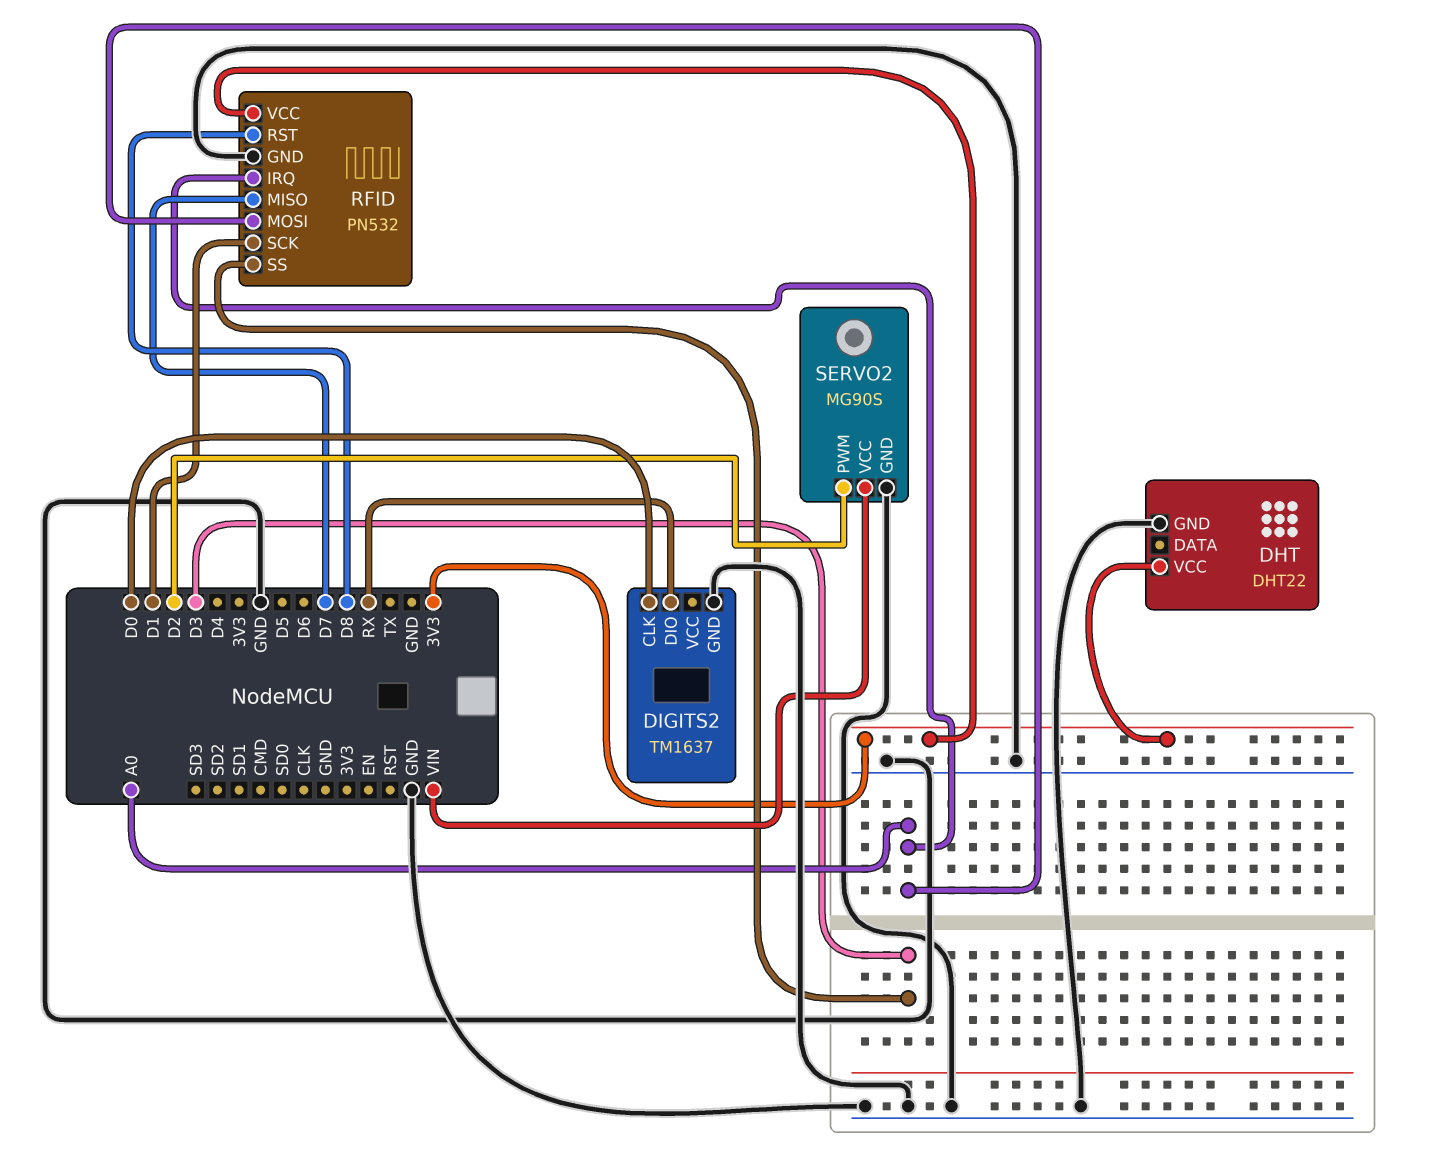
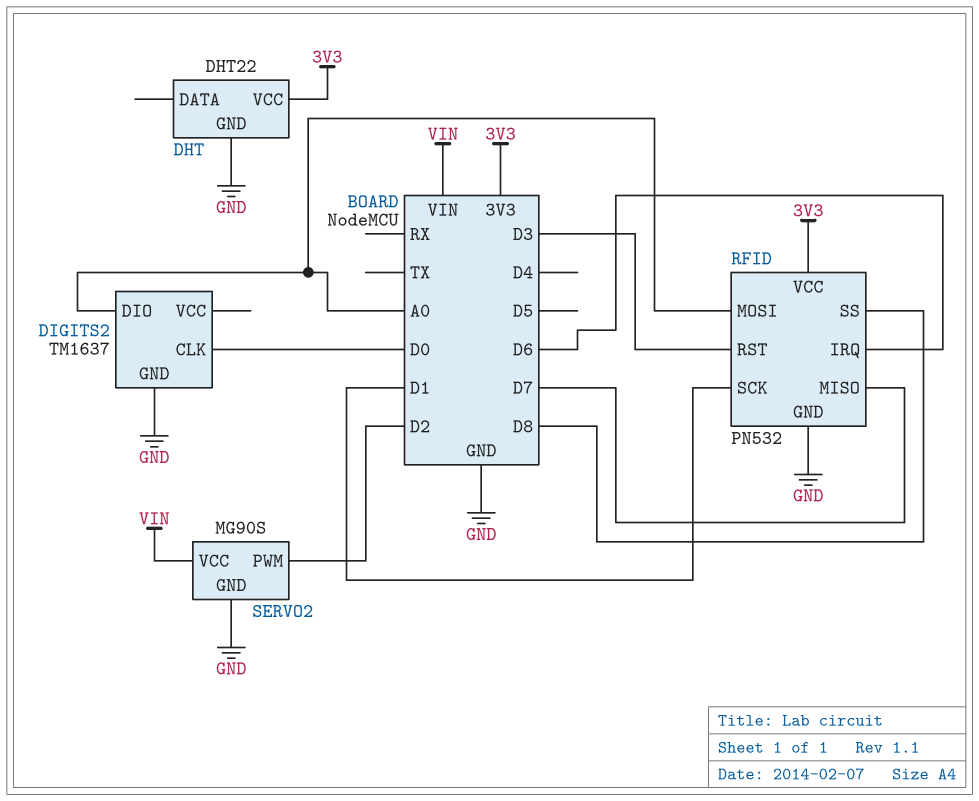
DIGITS2 pin DIO: RX -> A0
RFID pin IRQ: A0 -> D6
RFID pin RST: D8 -> D3
RFID pin SS: D3 -> D8

